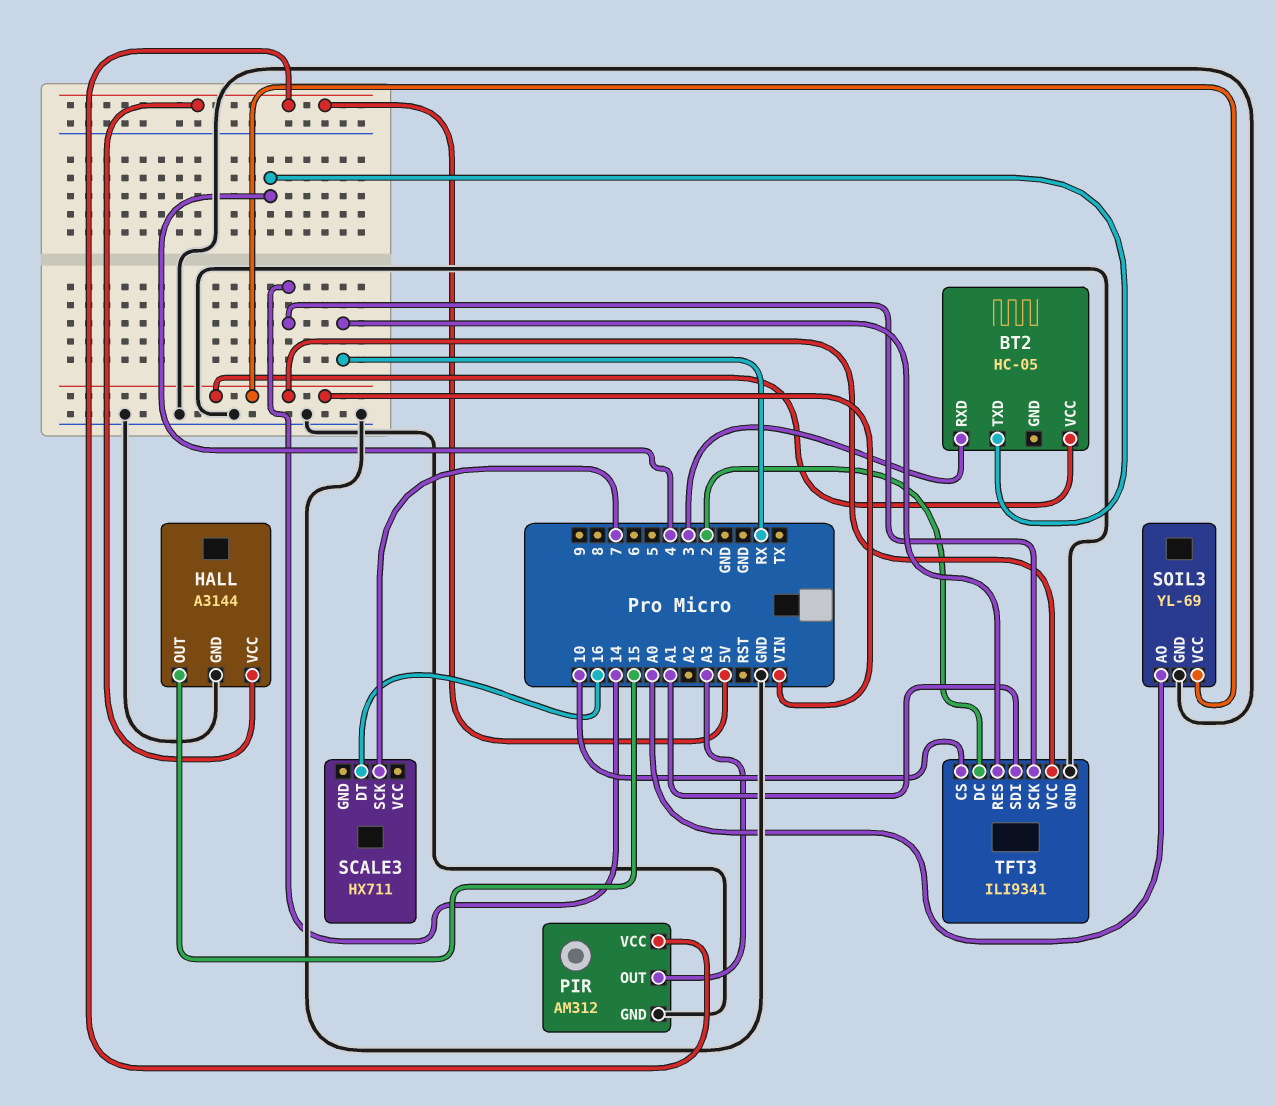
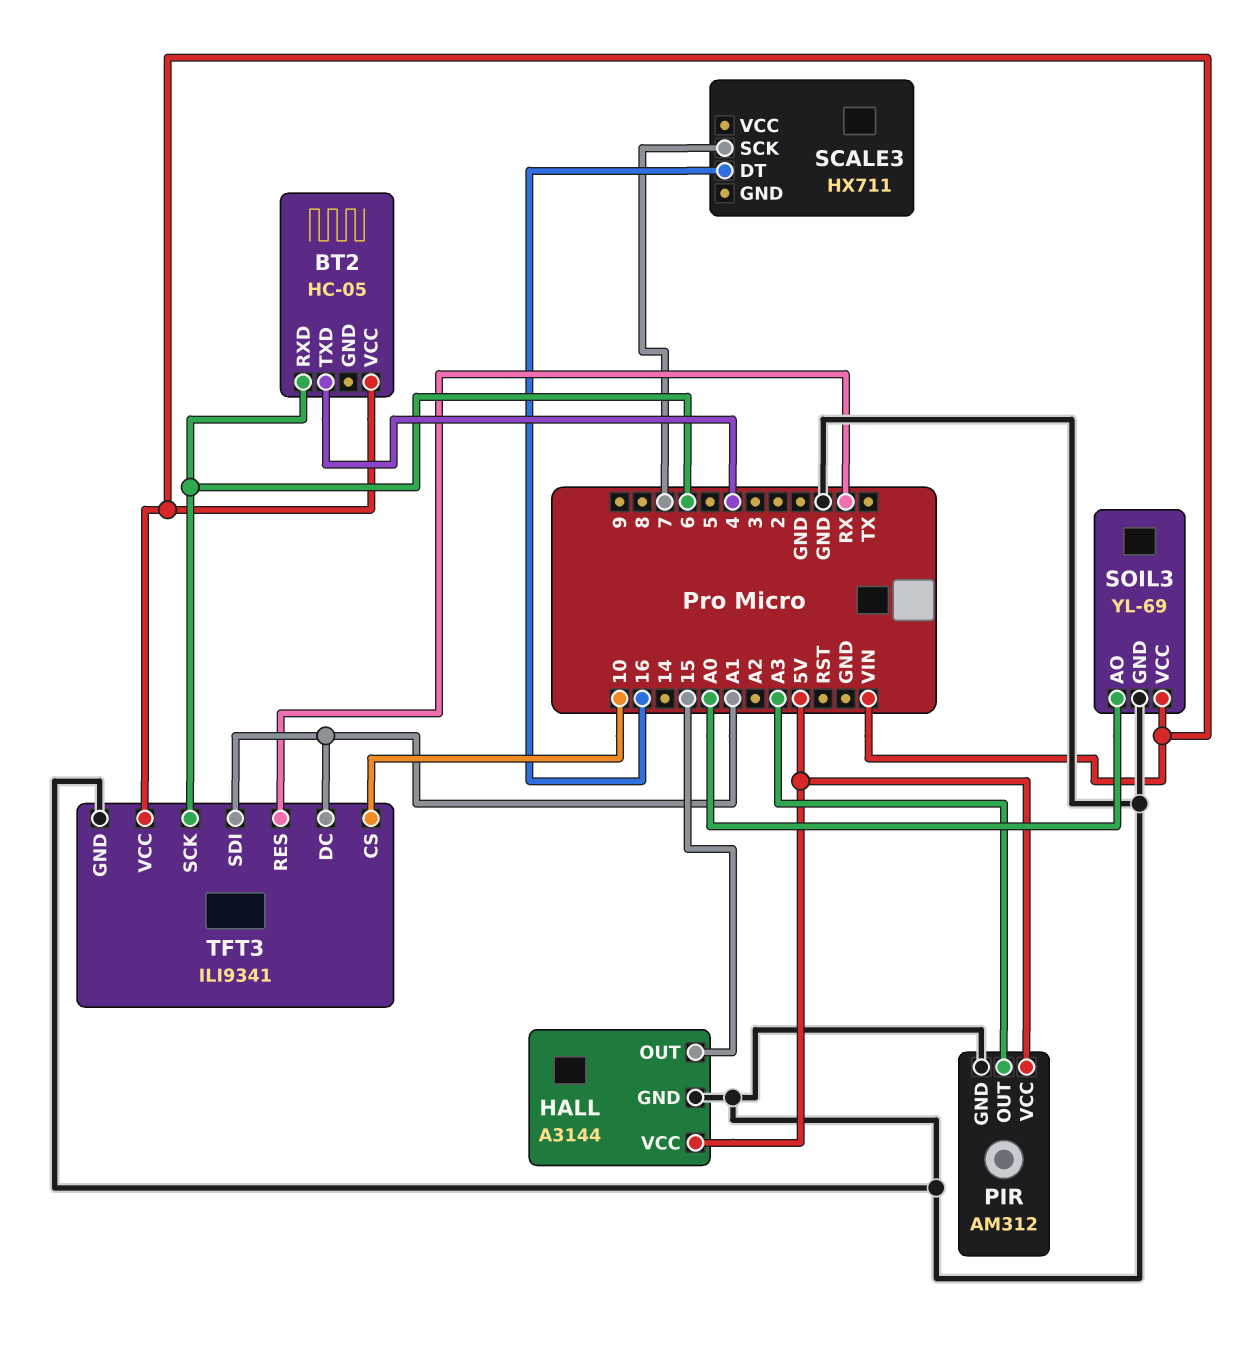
BT2 pin RXD: 3 -> 6
TFT3 pin DC: 2 -> A1
TFT3 pin SCK: 14 -> 6

